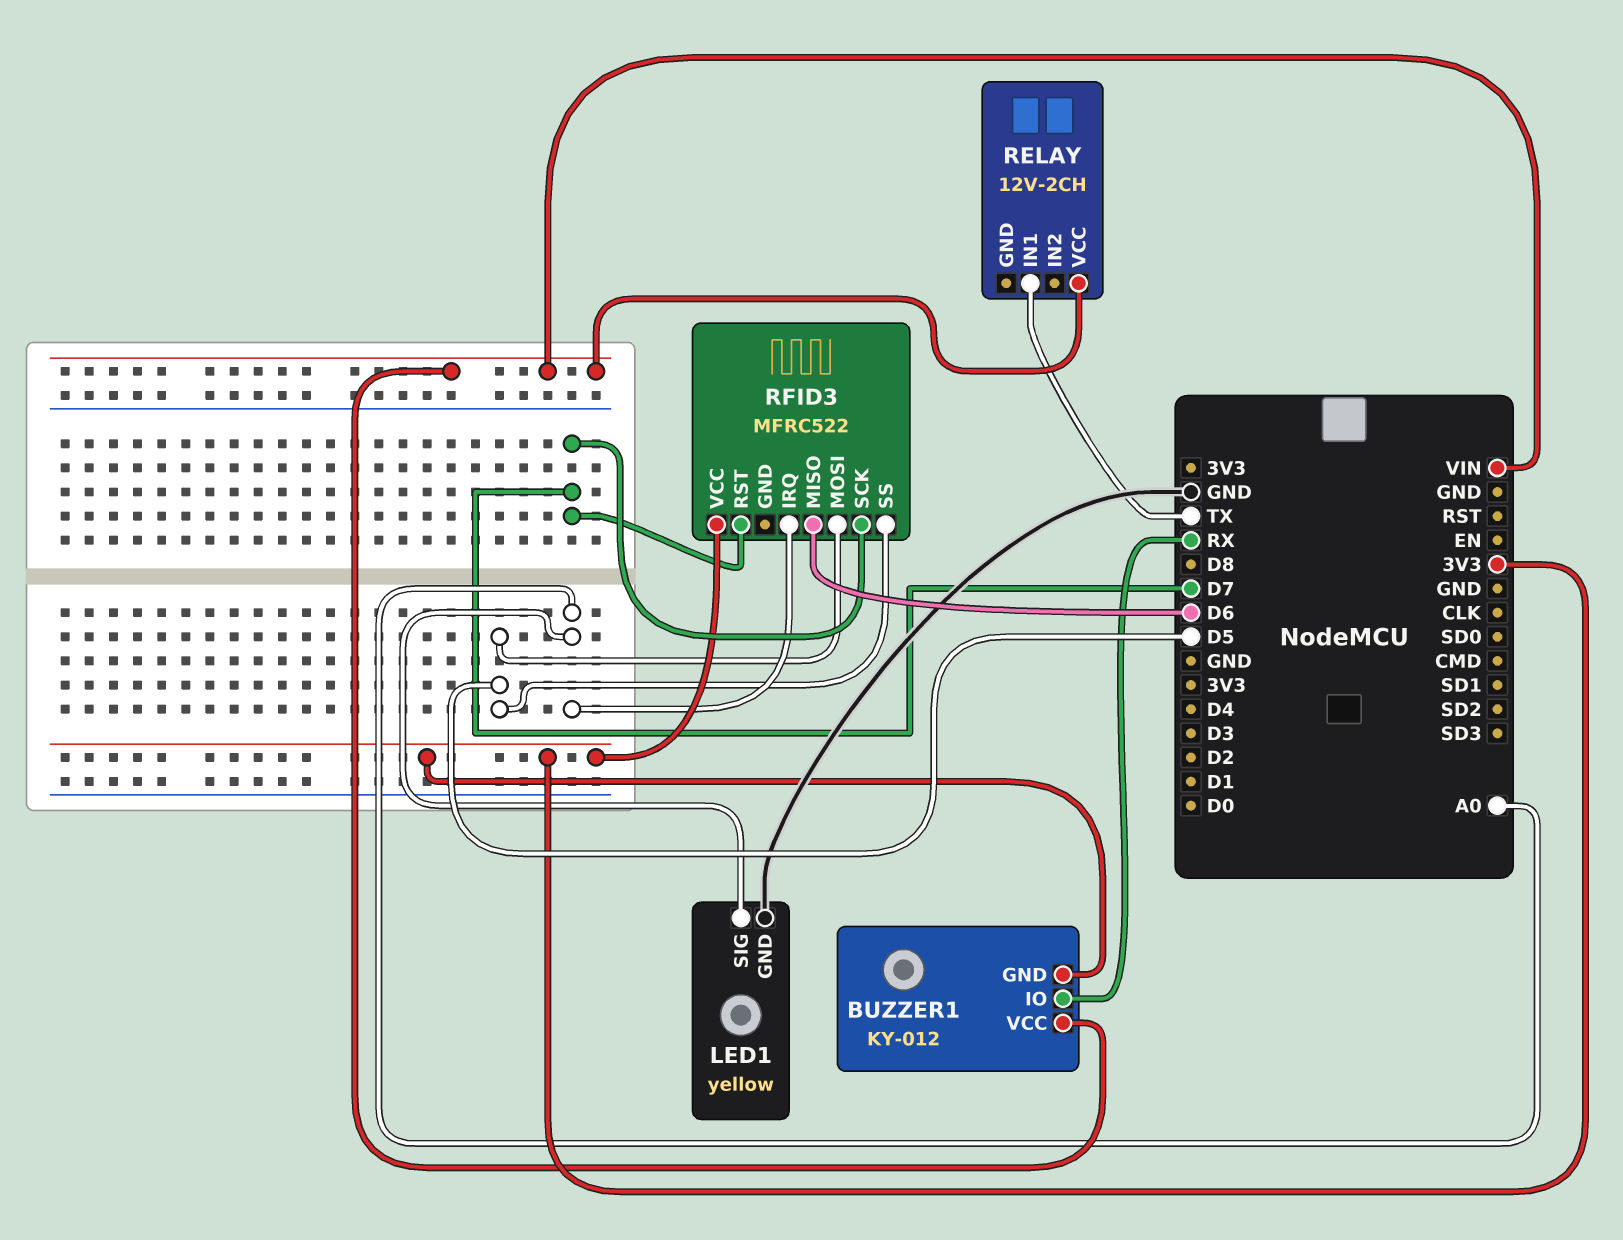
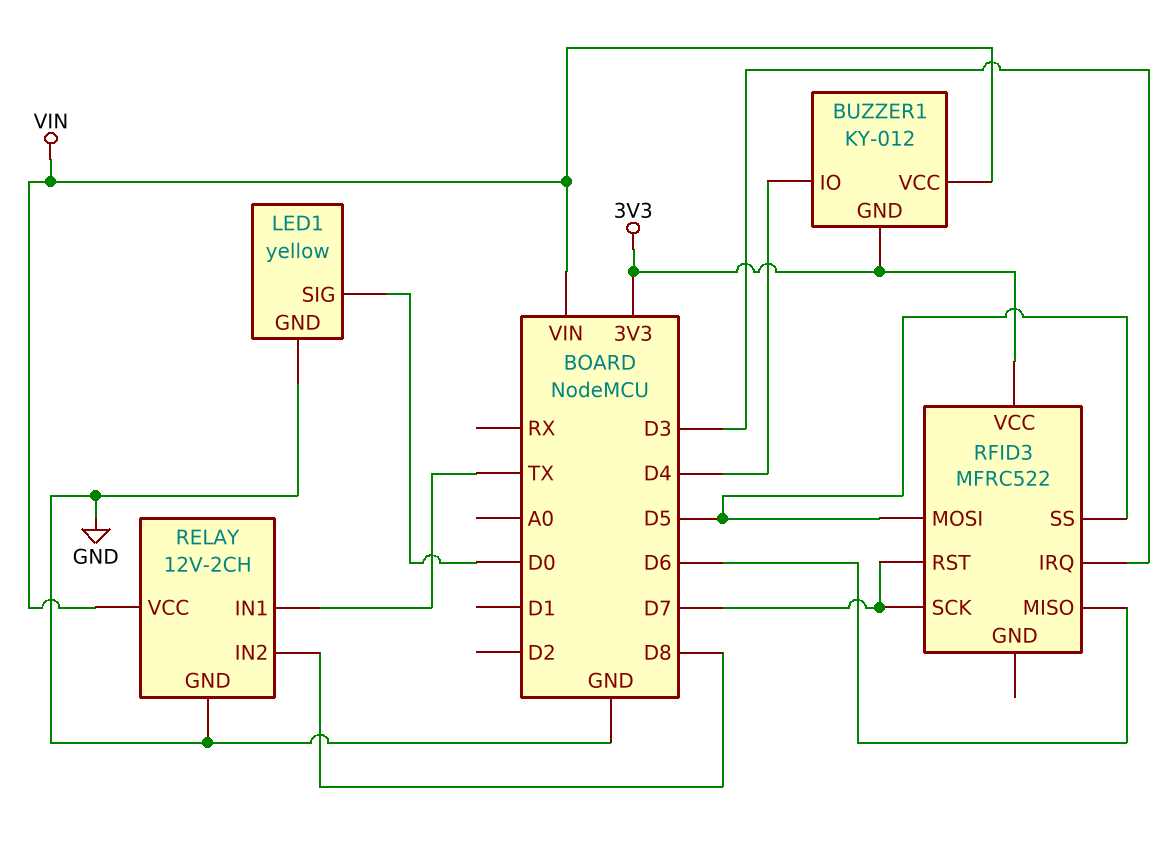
BUZZER1 pin IO: RX -> D4
LED1 pin SIG: A0 -> D0
RELAY pin GND: none -> GND
RELAY pin IN2: none -> D8
RFID3 pin IRQ: A0 -> D3

